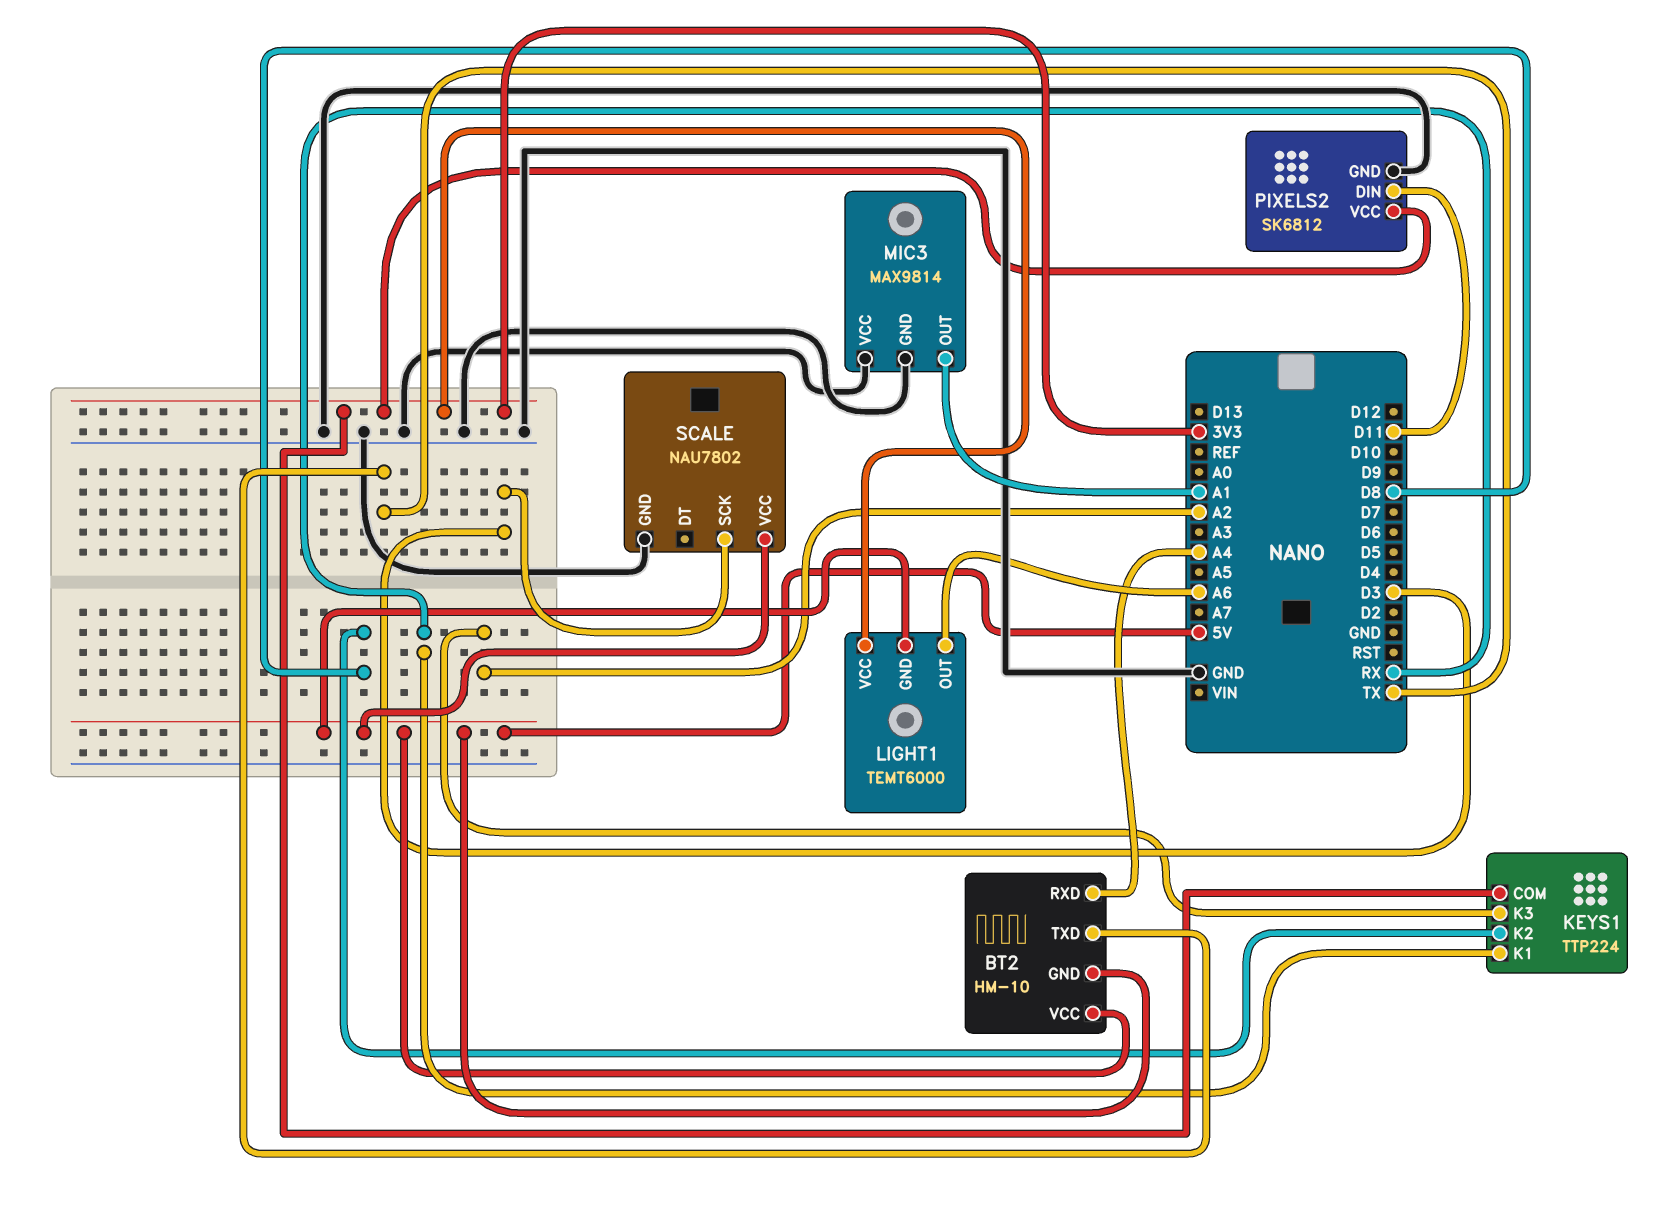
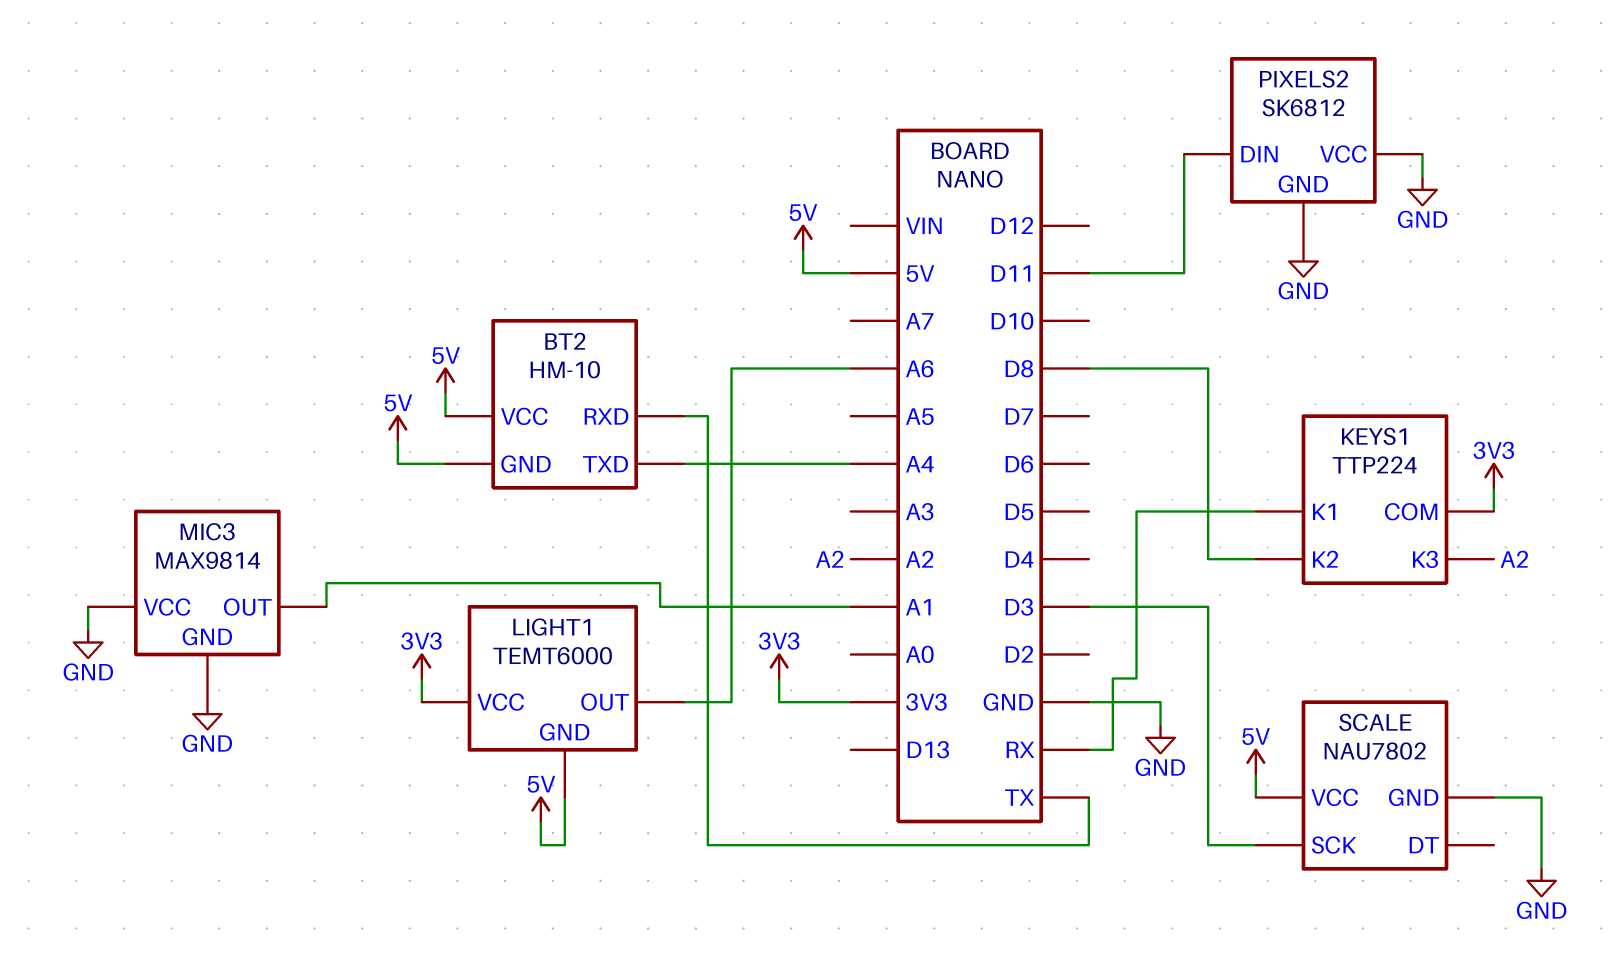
BT2 pin RXD: A4 -> TX
BT2 pin TXD: TX -> A4
PIXELS2 pin VCC: 3V3 -> GND

